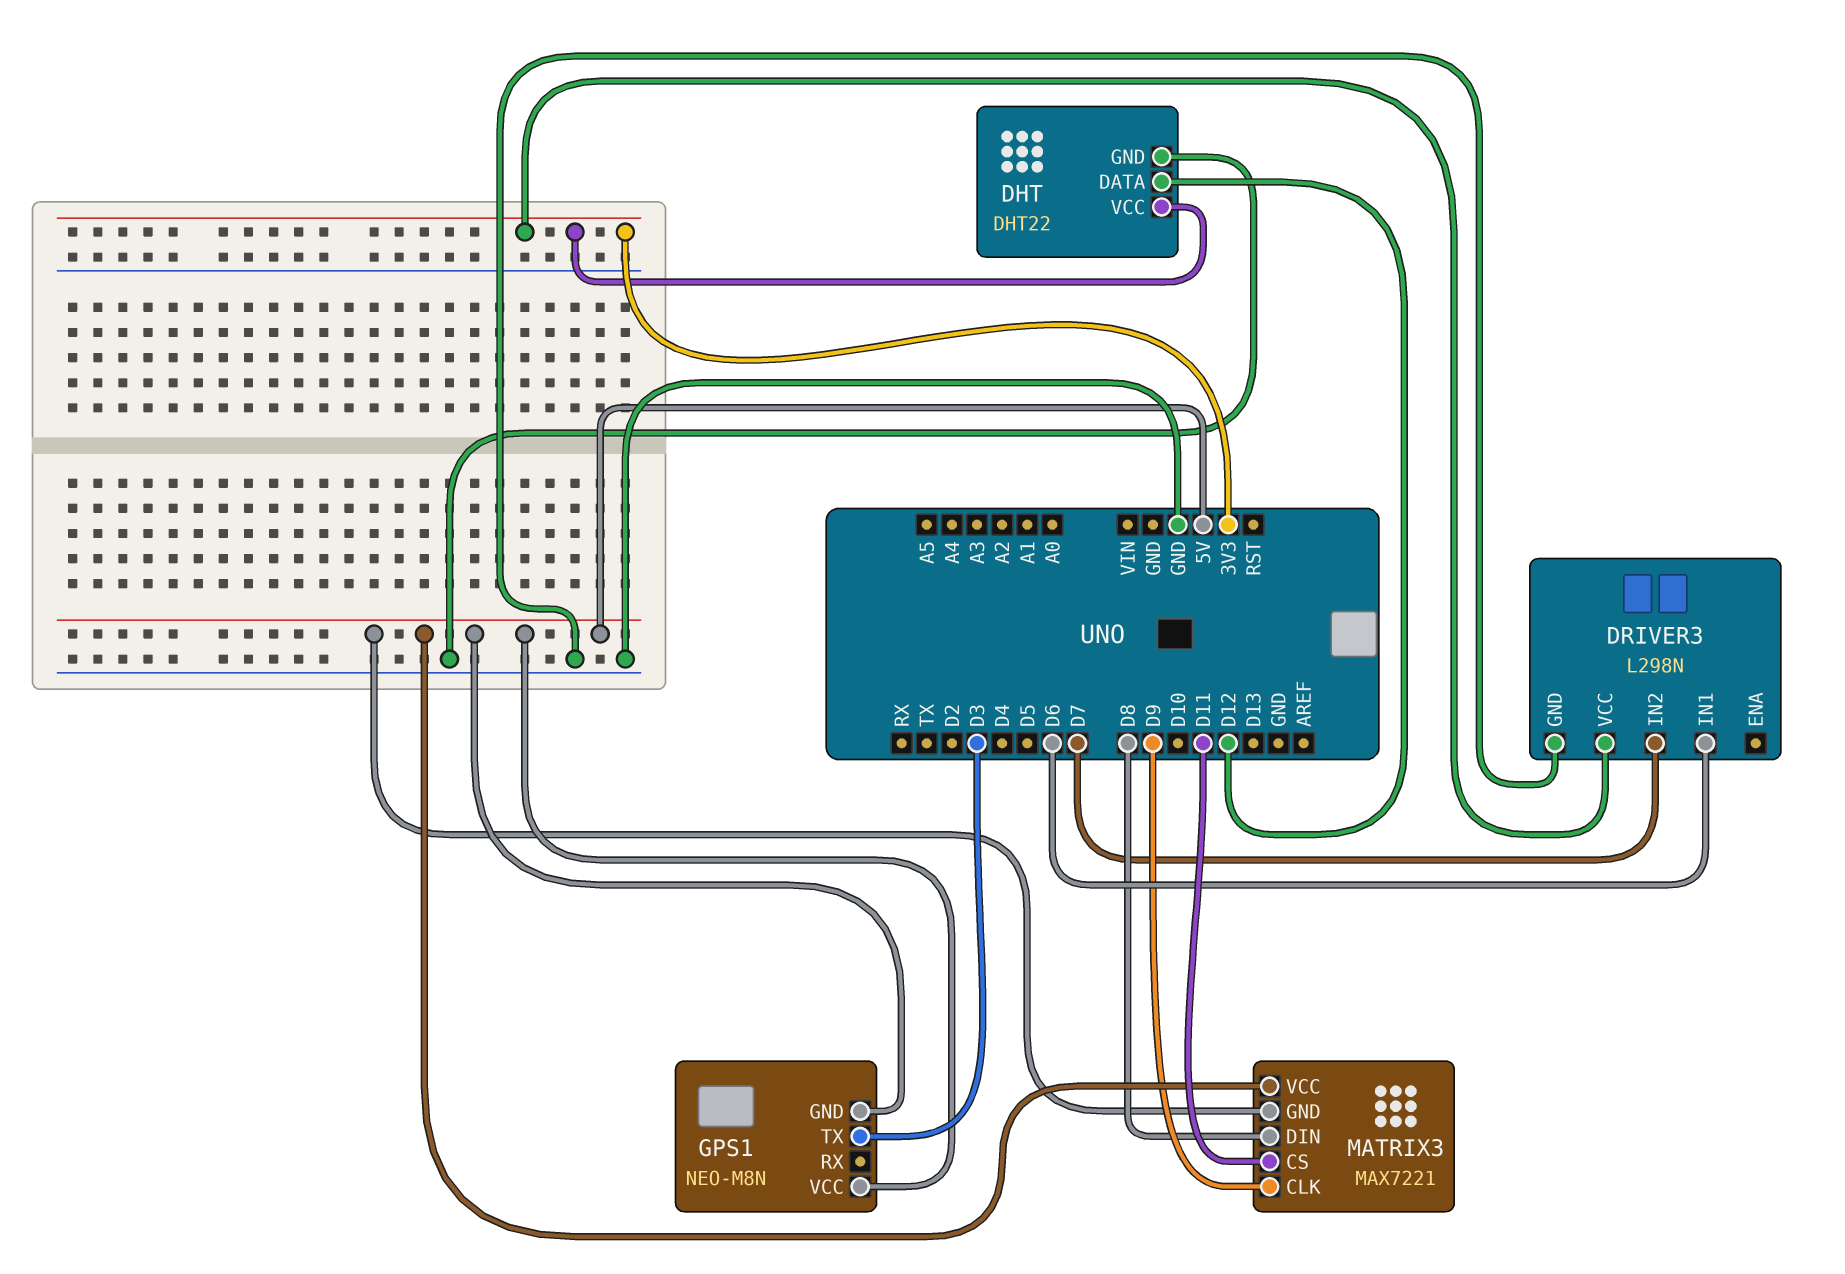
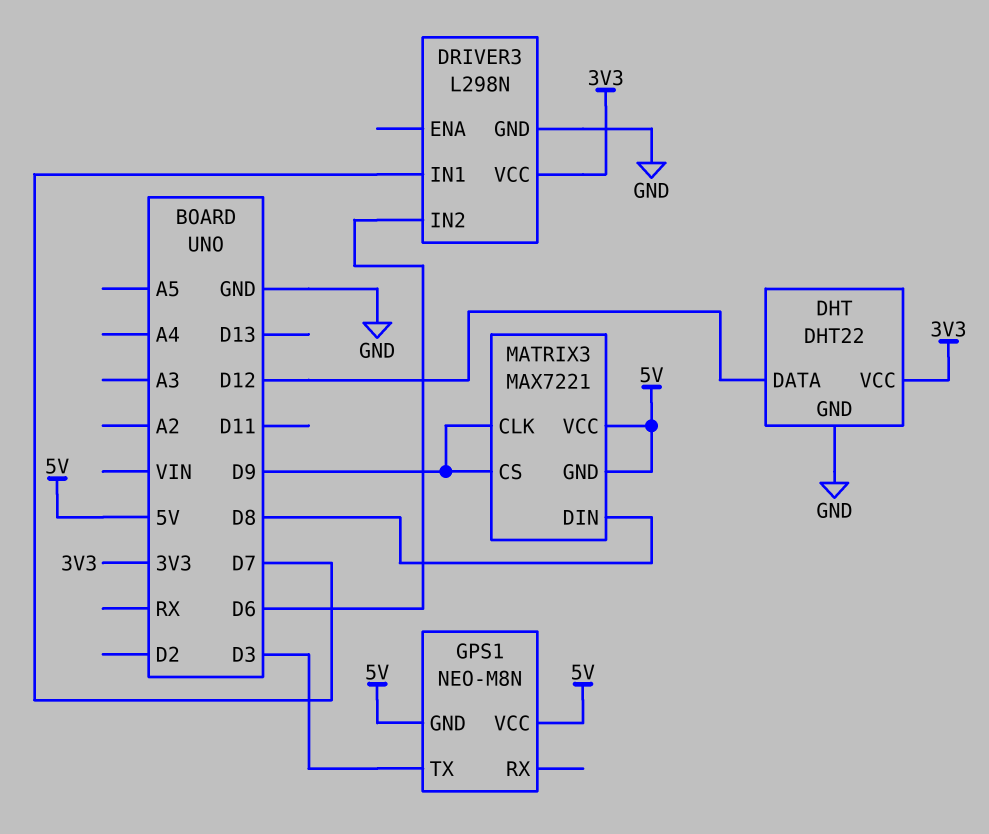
DRIVER3 pin IN1: D6 -> D7
DRIVER3 pin IN2: D7 -> D6
MATRIX3 pin CS: D11 -> D9

